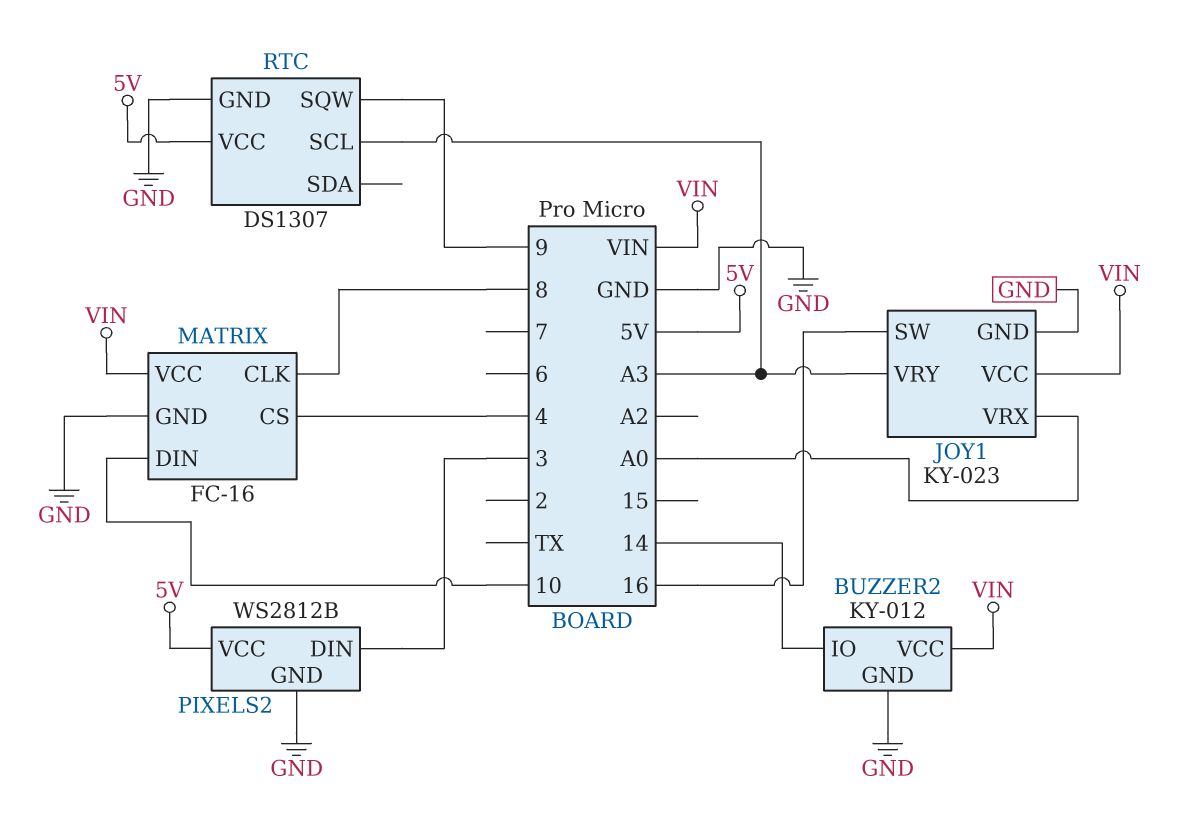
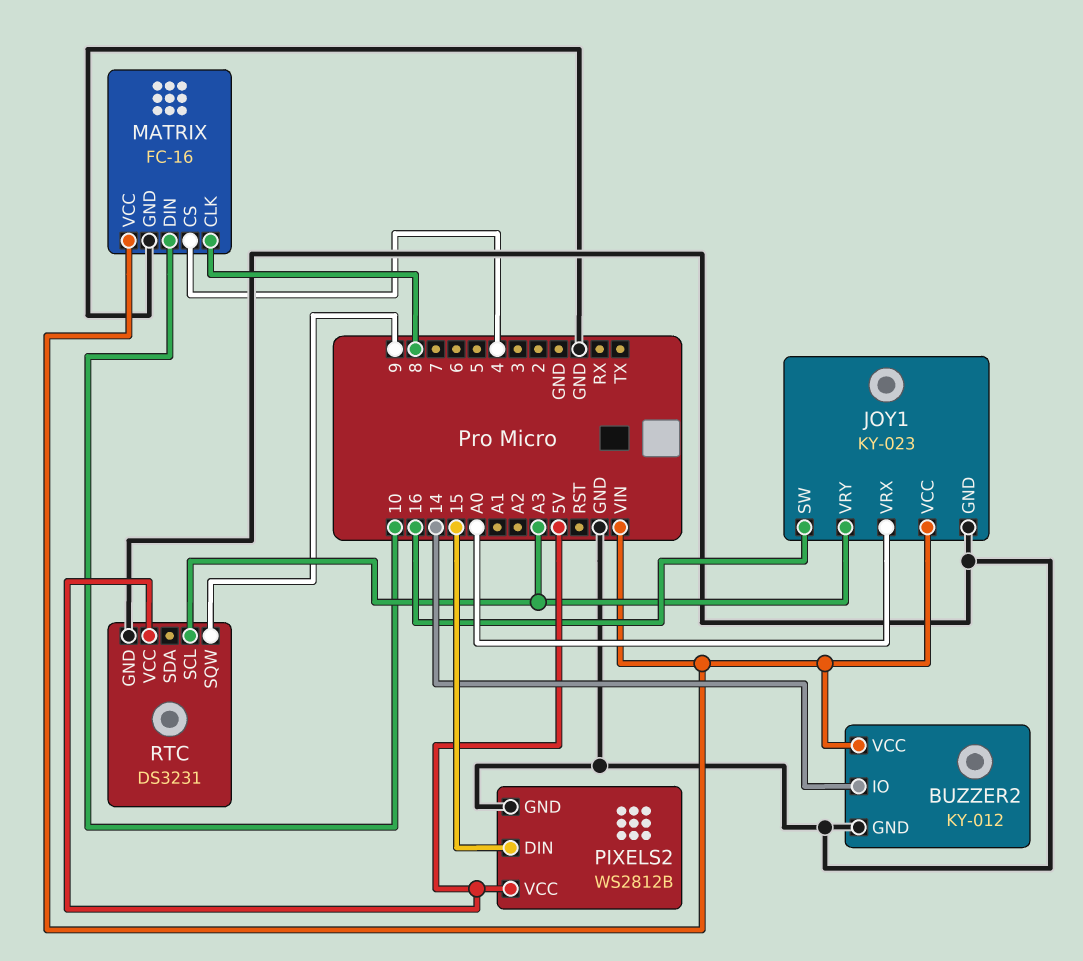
PIXELS2 pin DIN: 3 -> 15
RTC: DS1307 -> DS3231

